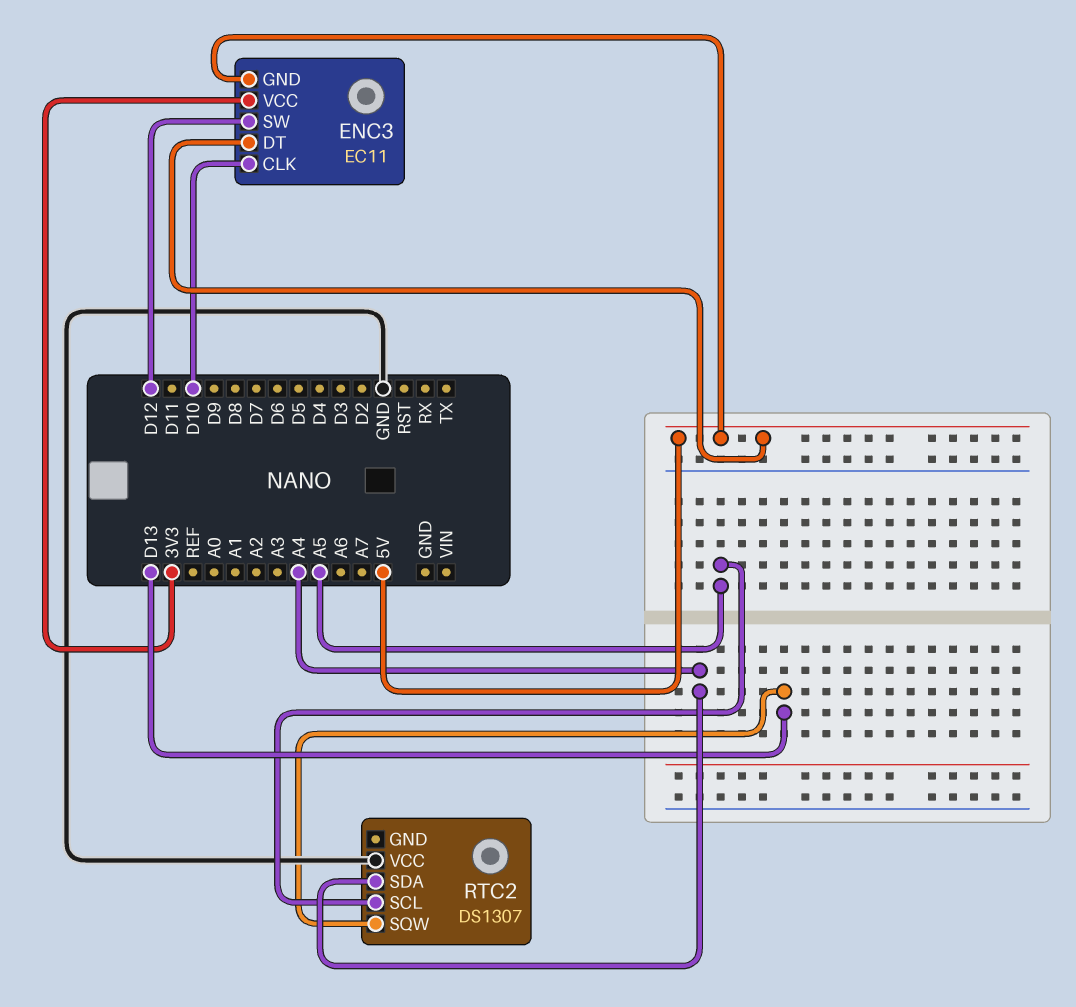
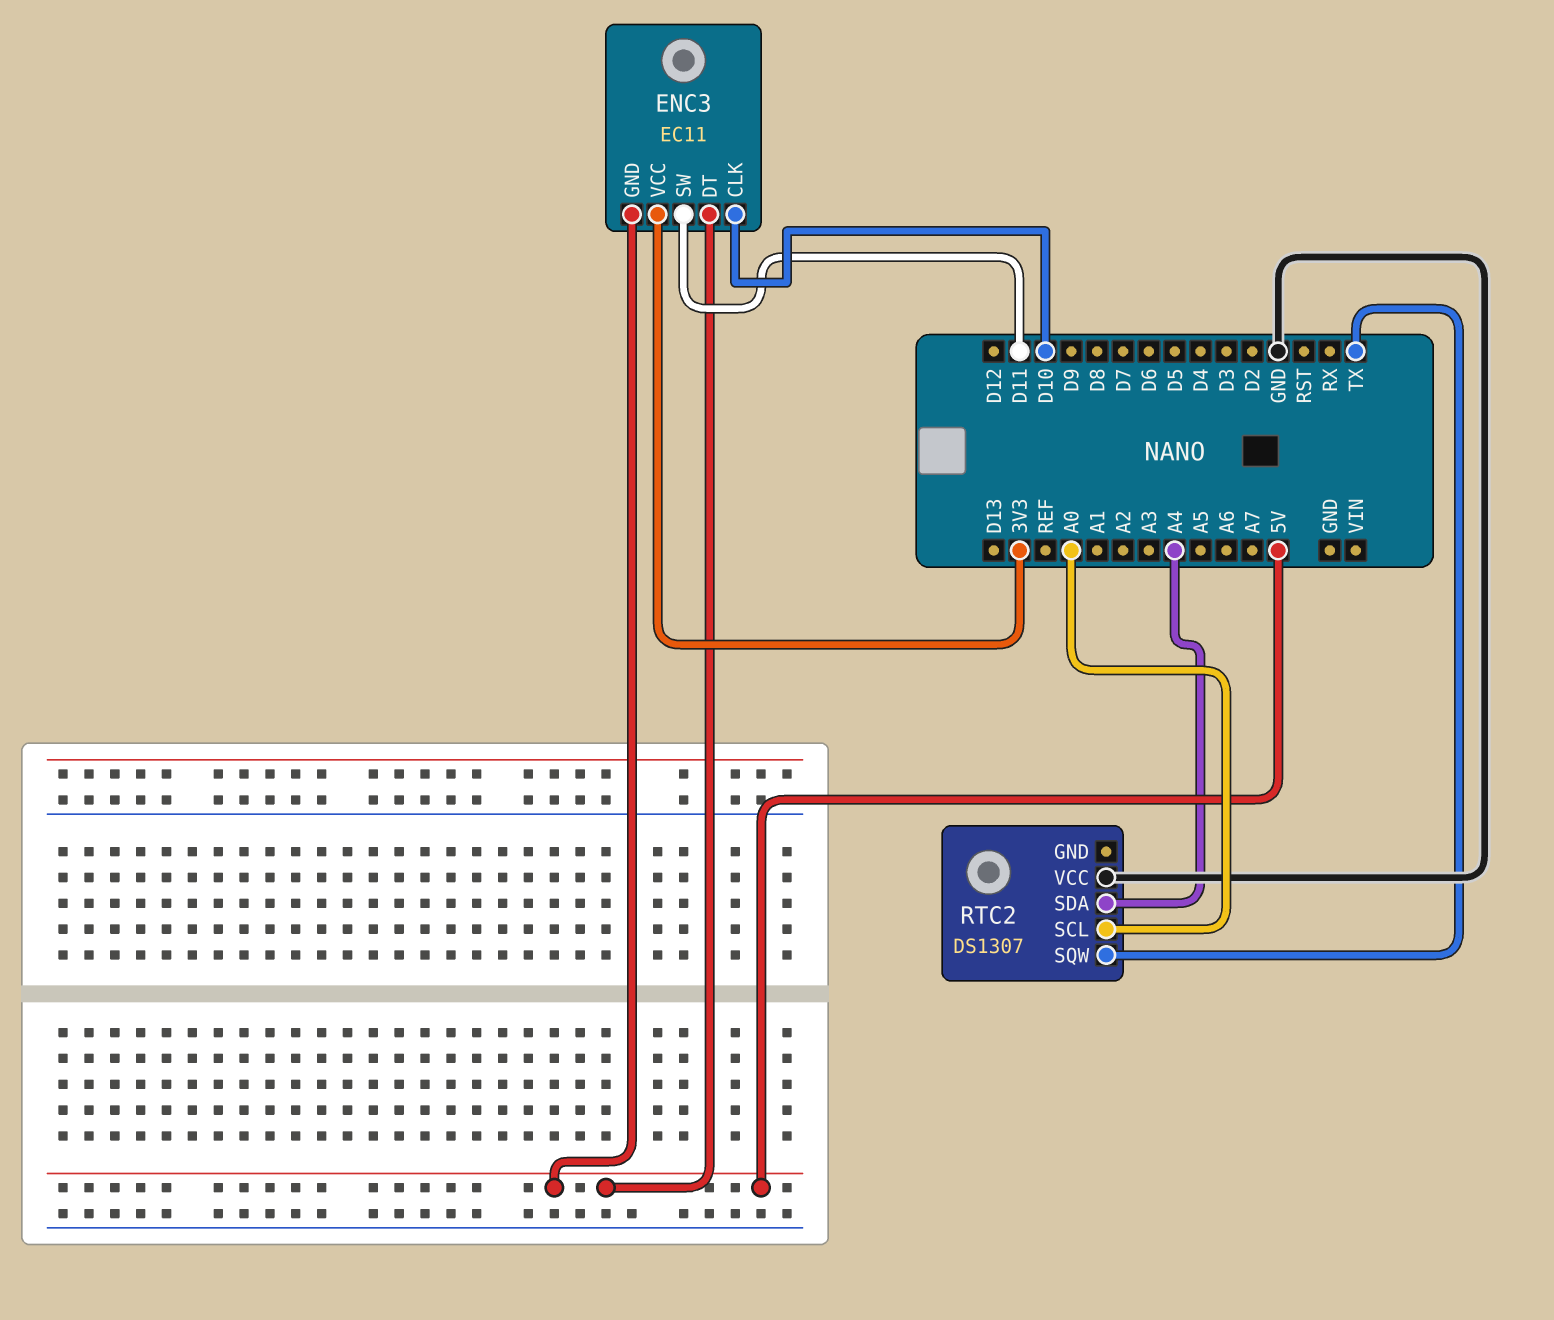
ENC3 pin SW: D12 -> D11
RTC2 pin SCL: A5 -> A0
RTC2 pin SQW: D13 -> TX

